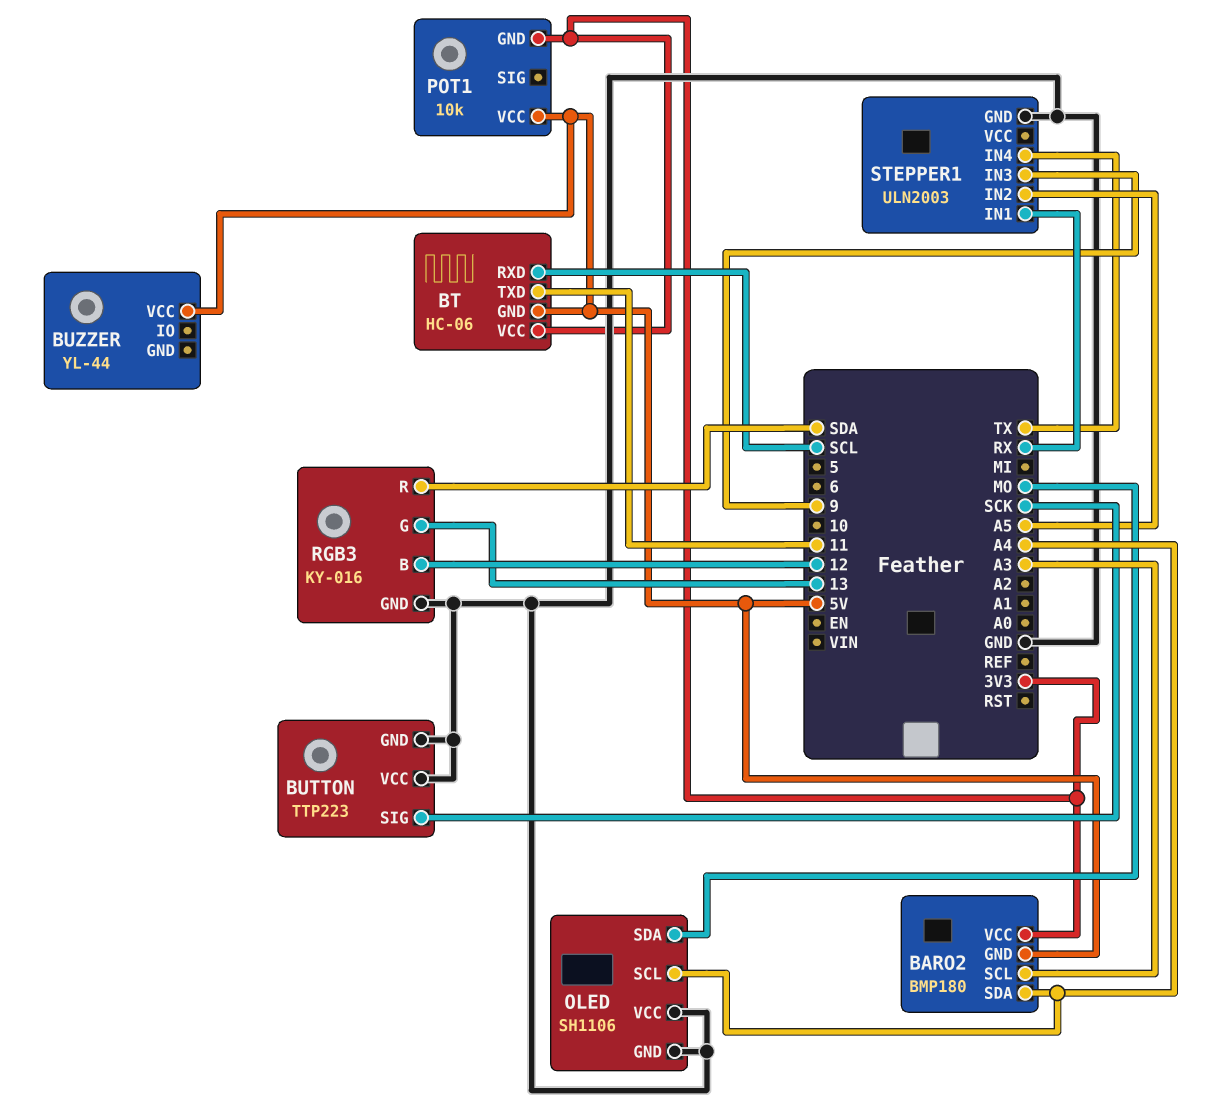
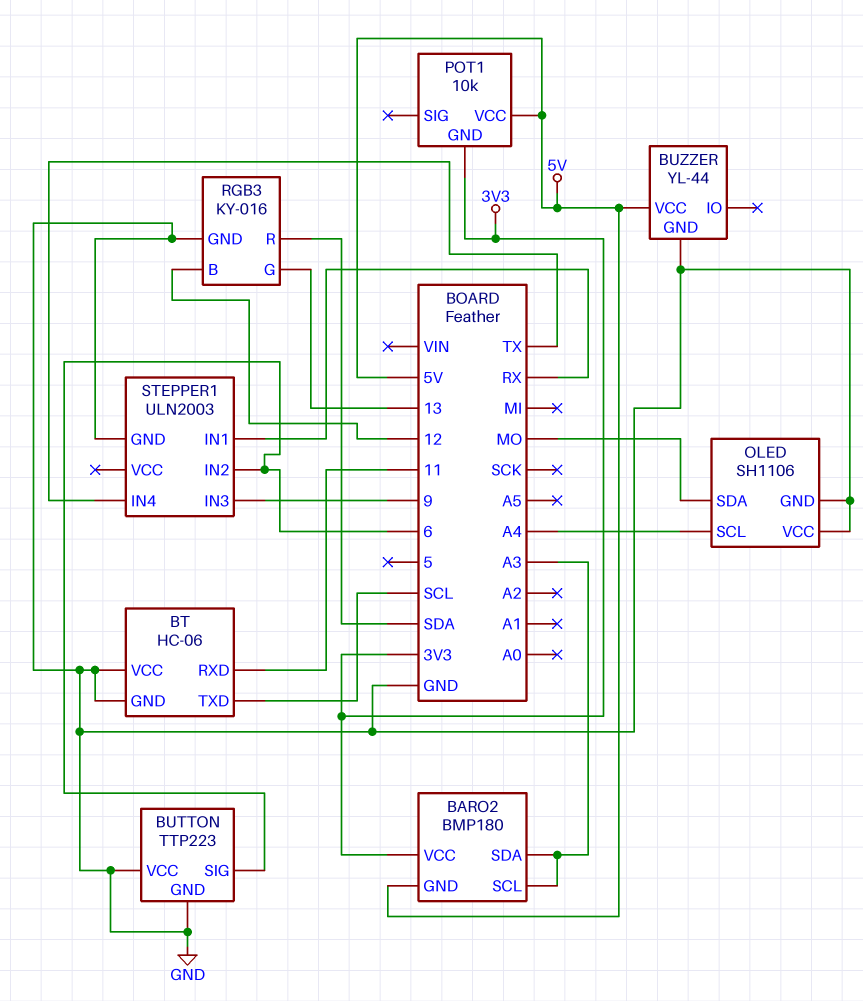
BARO2 pin SDA: A4 -> A3
BT pin GND: 5V -> GND
BT pin RXD: SCL -> 11
BT pin TXD: 11 -> SCL
BT pin VCC: 3V3 -> GND
BUTTON pin SIG: SCK -> 6
BUZZER pin GND: none -> GND
STEPPER1 pin IN2: A5 -> 6

